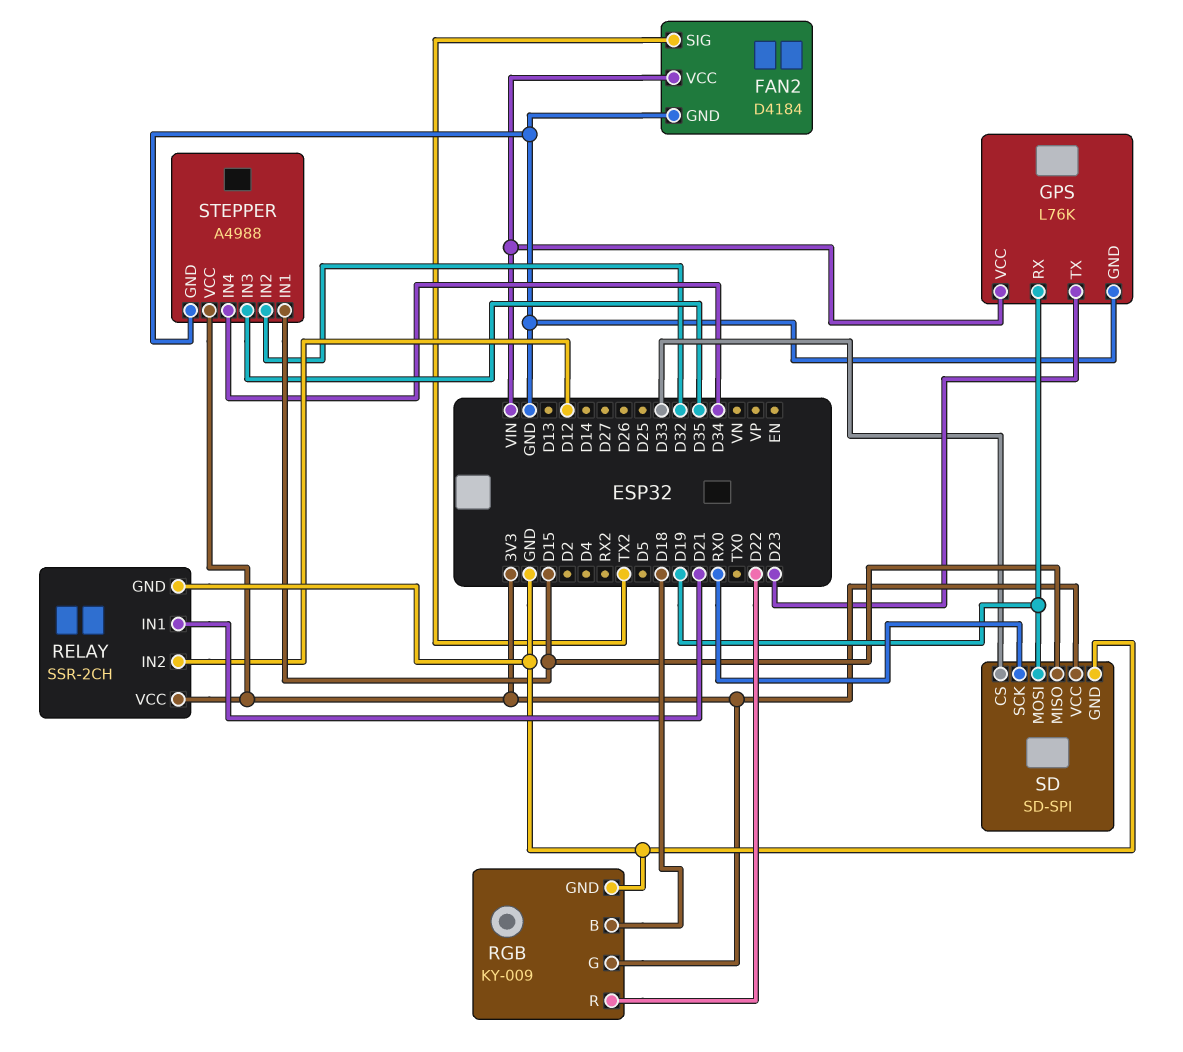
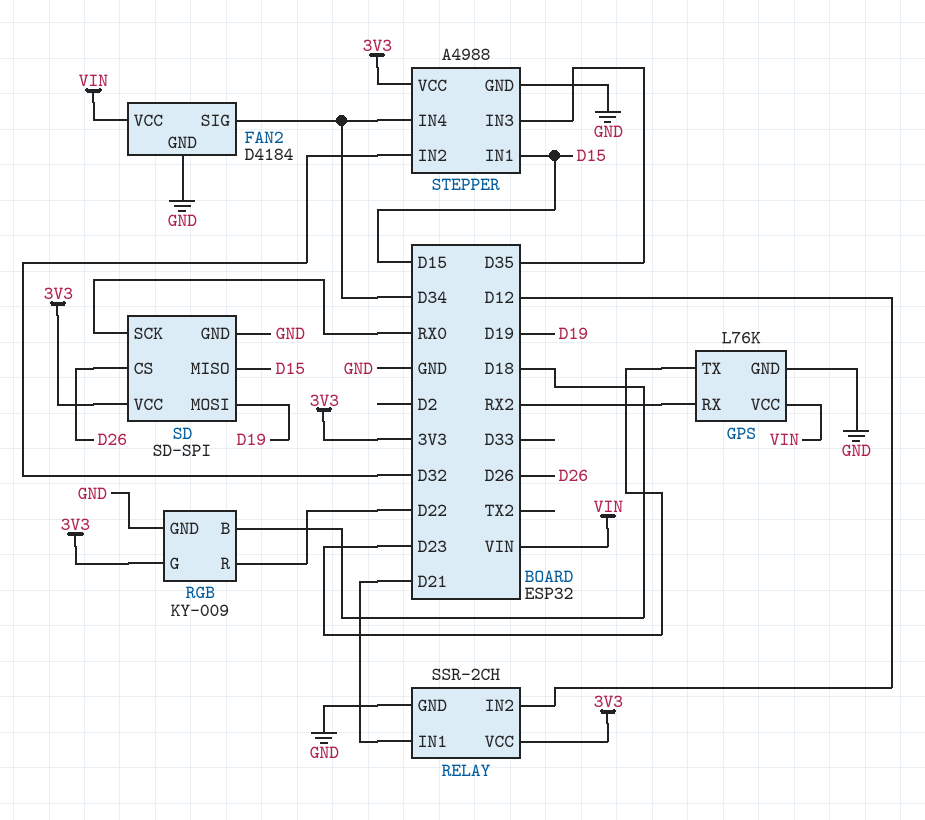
FAN2 pin SIG: TX2 -> D34
GPS pin RX: D19 -> RX2
SD pin CS: D33 -> D26

